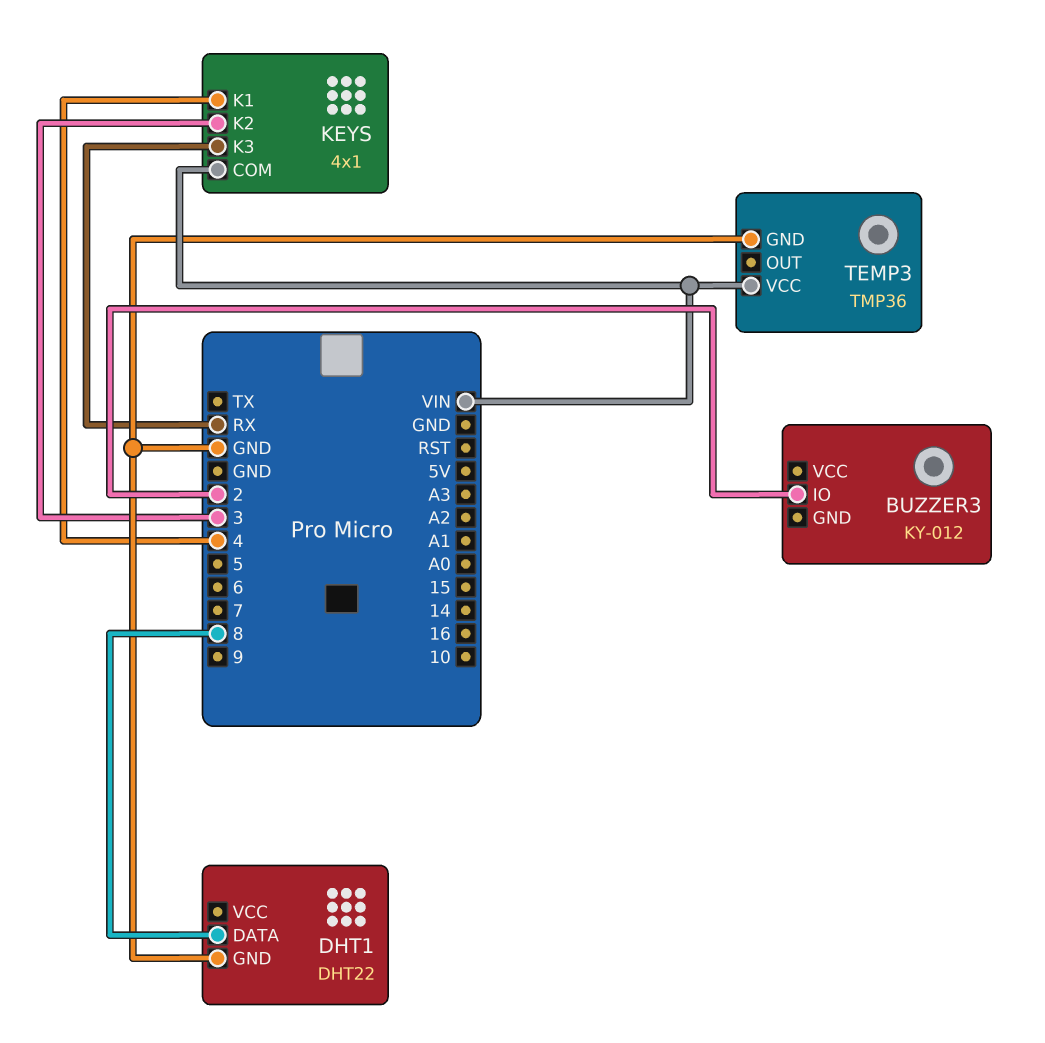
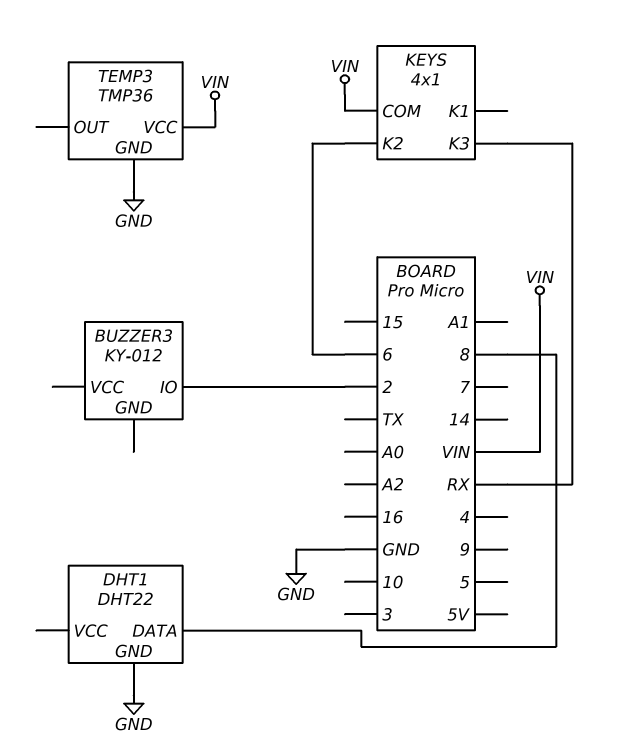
KEYS pin K1: 4 -> none
KEYS pin K2: 3 -> 6

